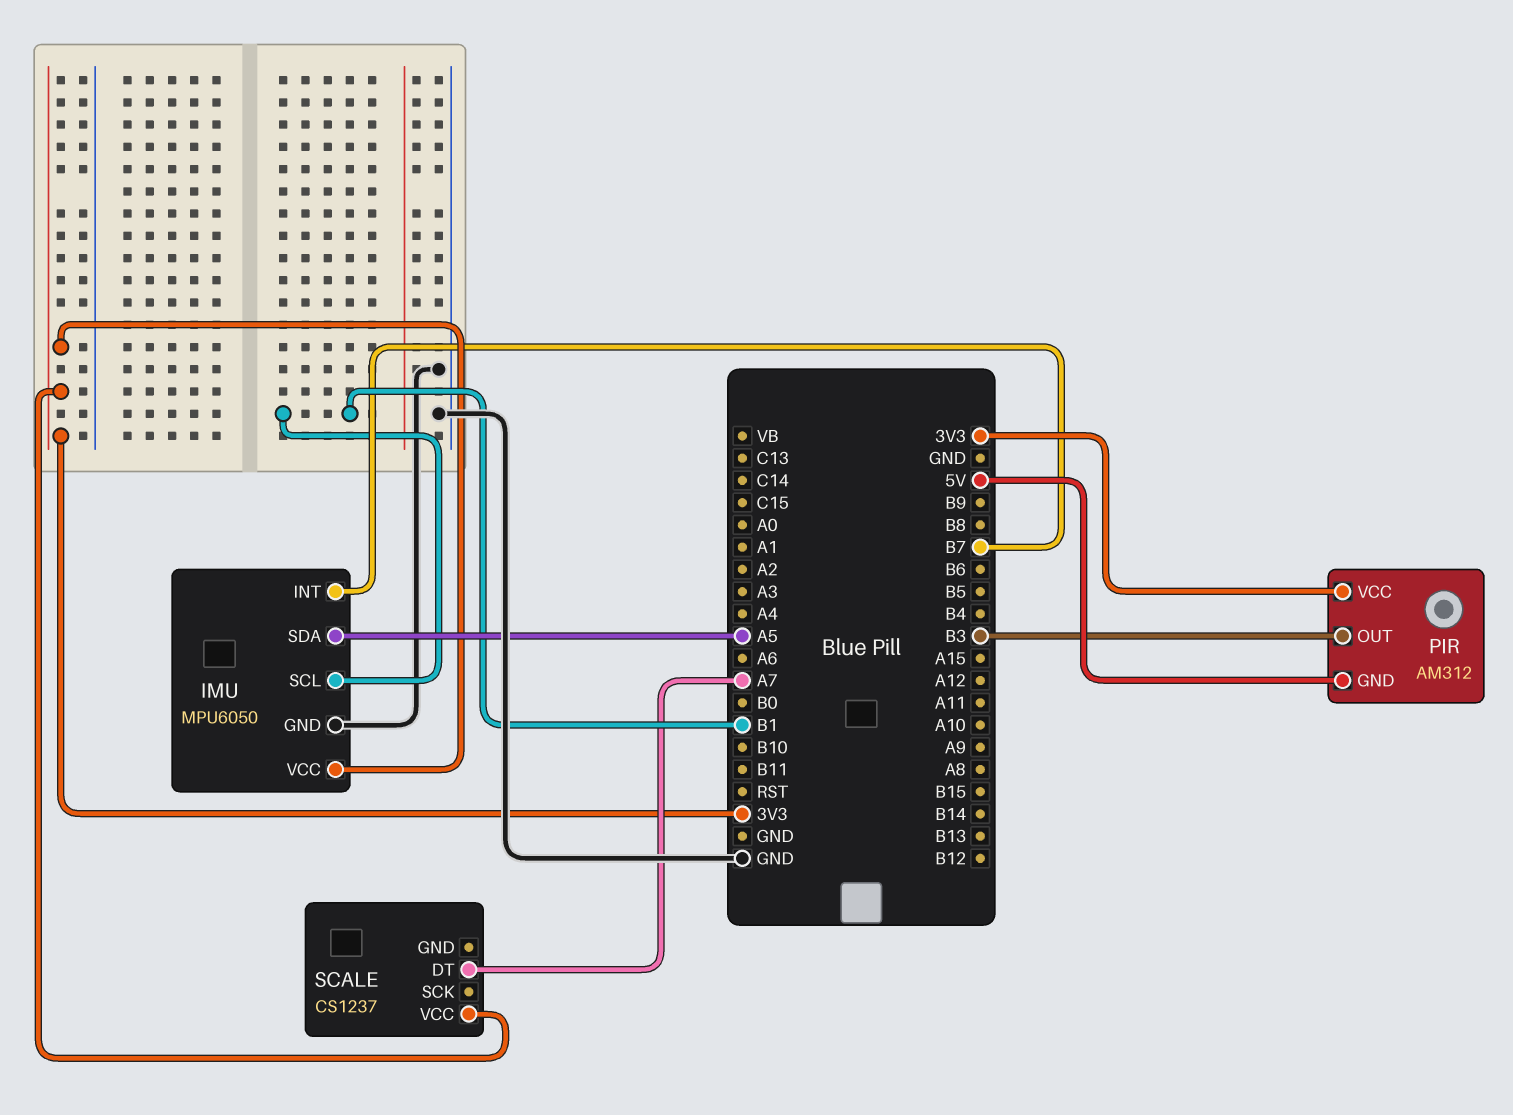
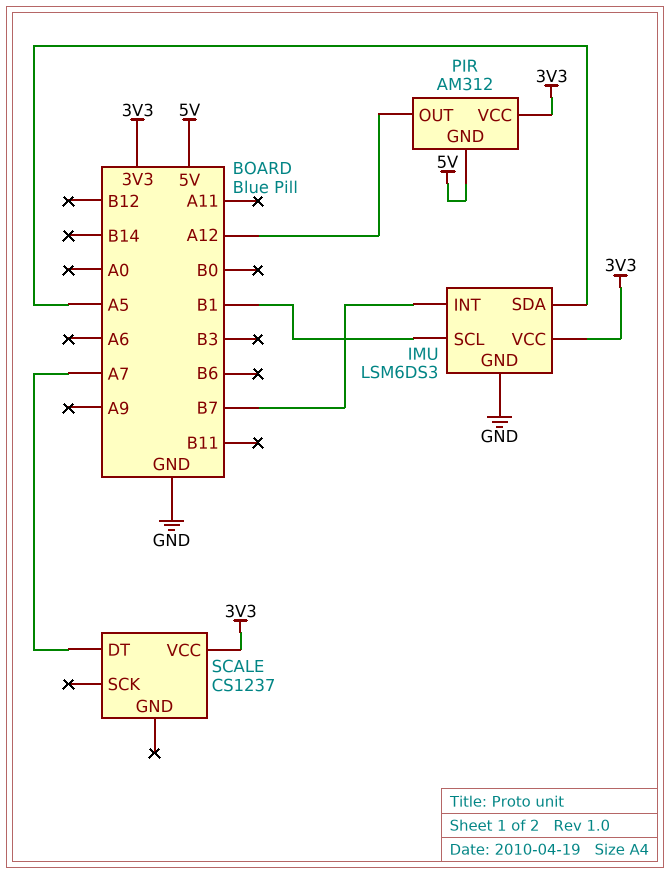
IMU: MPU6050 -> LSM6DS3
PIR pin OUT: B3 -> A12

